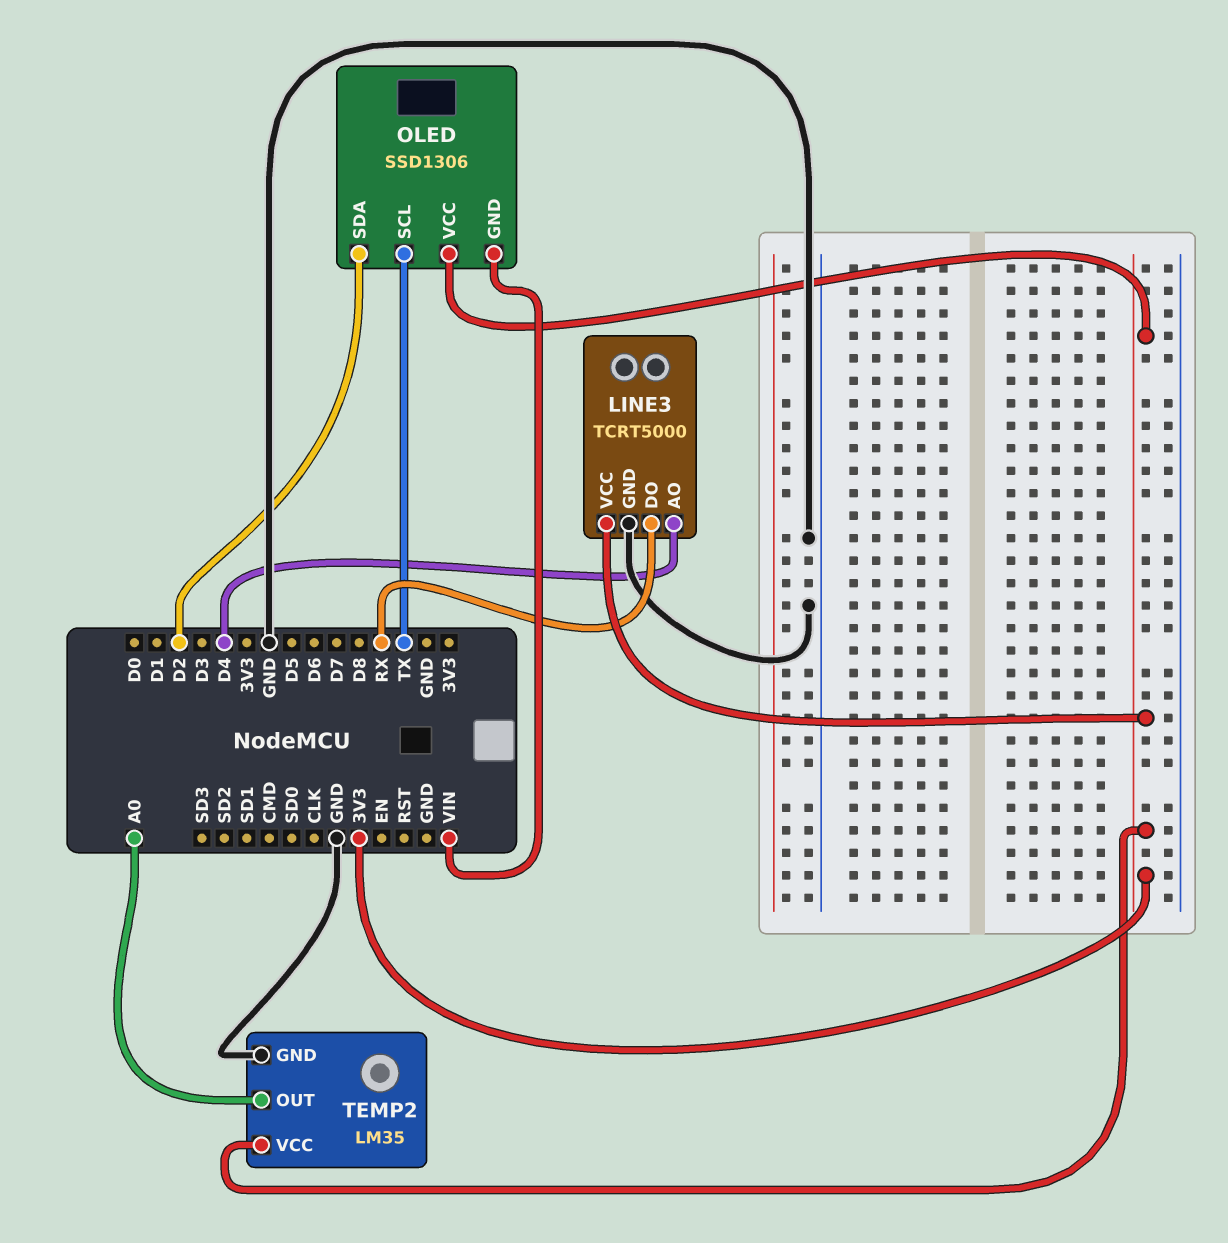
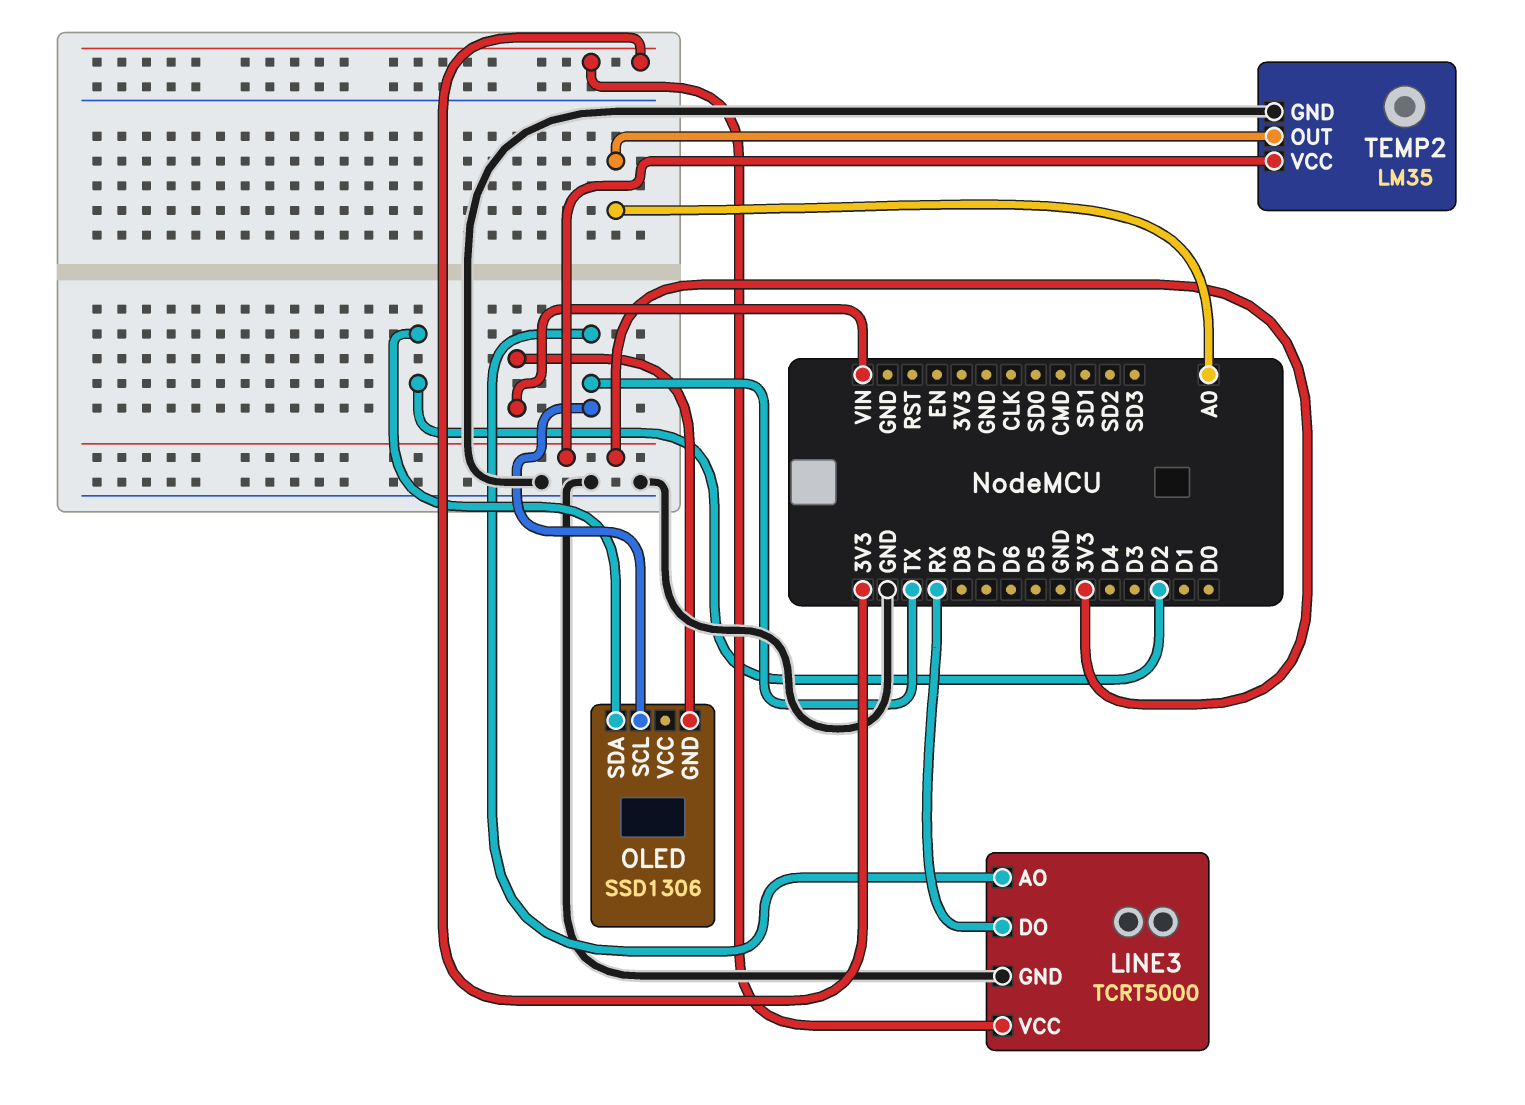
LINE3 pin AO: D4 -> TX
OLED pin VCC: 3V3 -> none

